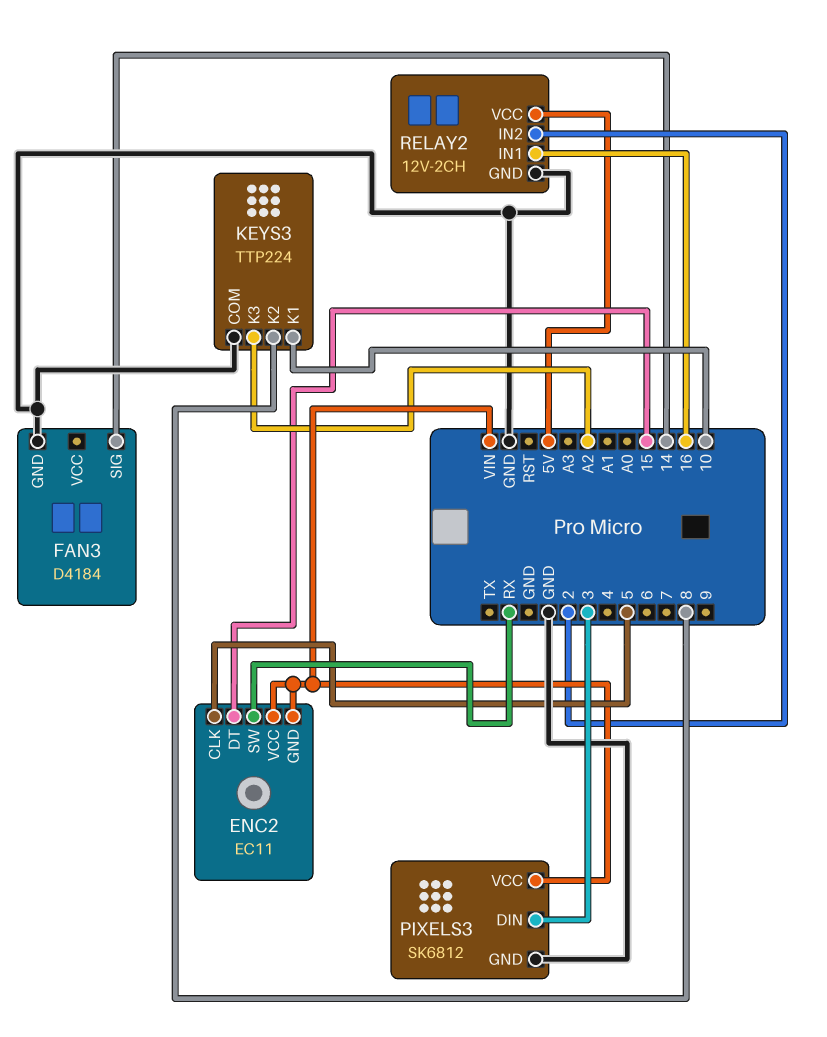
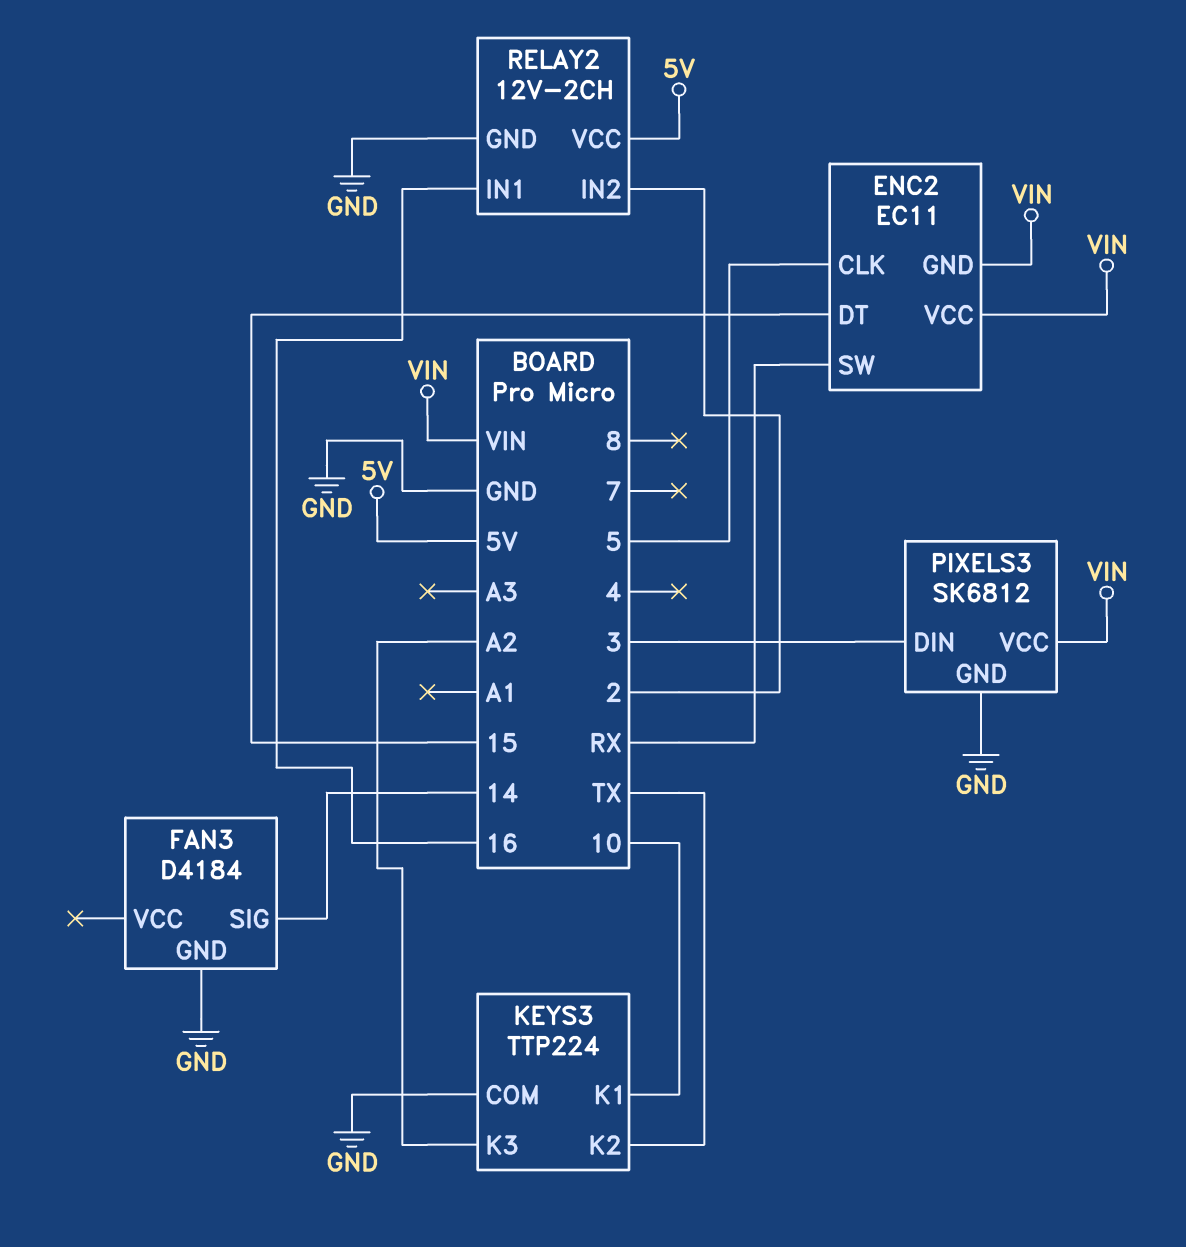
KEYS3 pin K2: 8 -> TX

